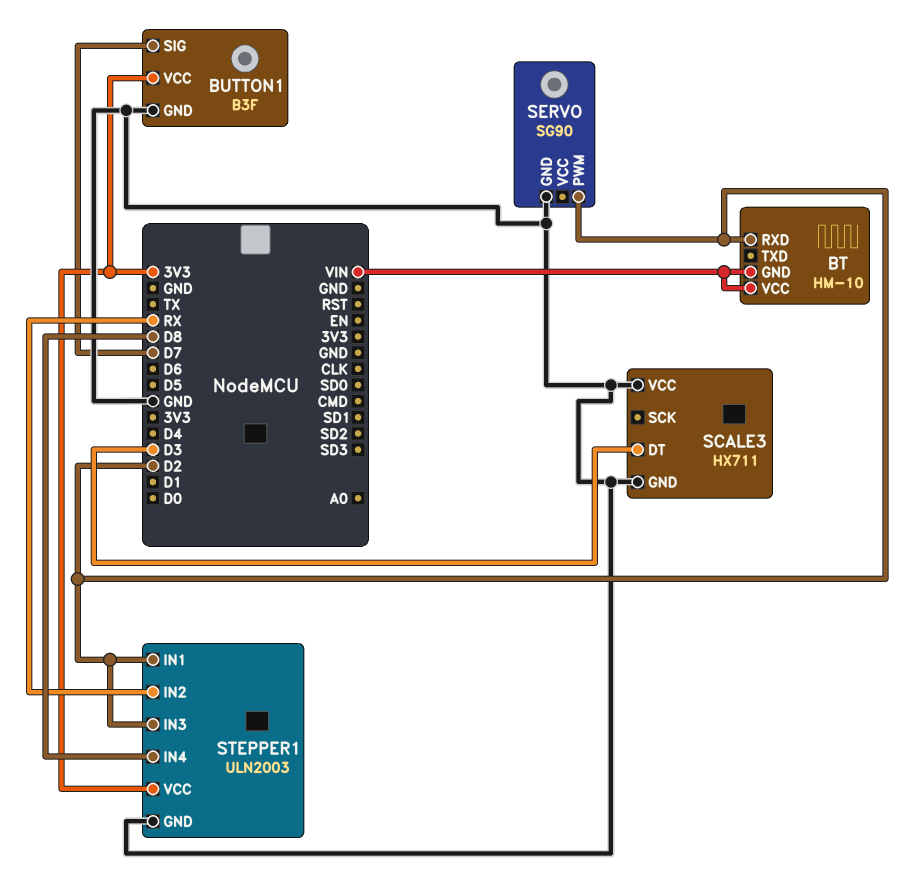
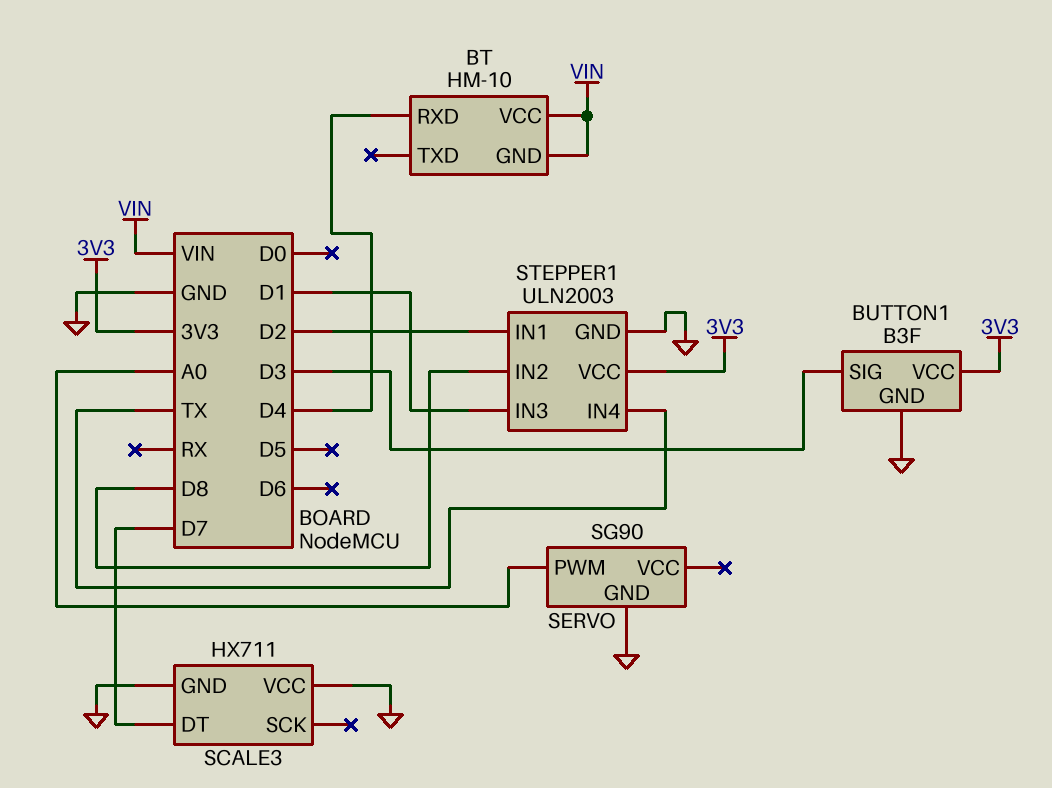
BT pin RXD: D2 -> D4
BUTTON1 pin SIG: D7 -> D3
SCALE3 pin DT: D3 -> D7
SERVO pin PWM: D2 -> A0
STEPPER1 pin IN2: RX -> D8
STEPPER1 pin IN3: D2 -> D1
STEPPER1 pin IN4: D8 -> TX

